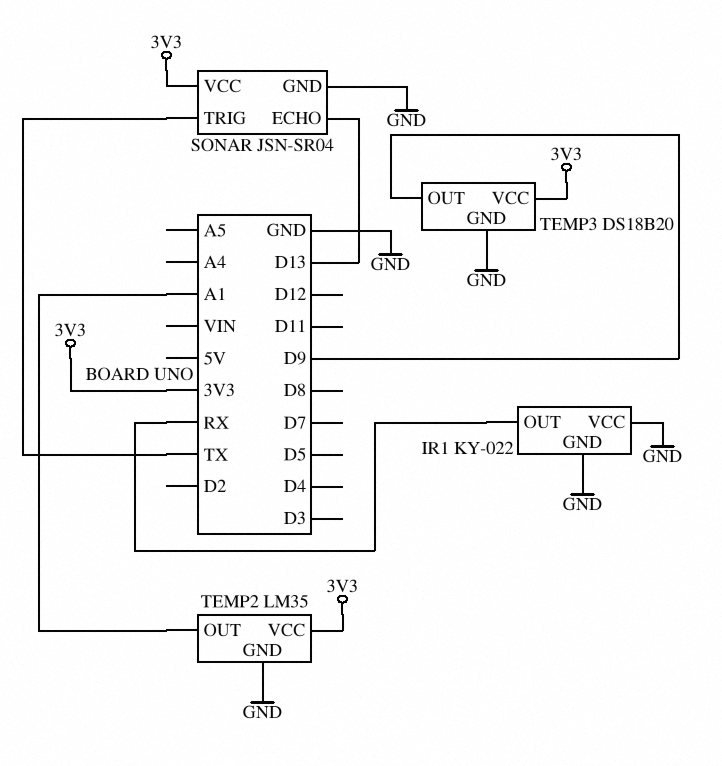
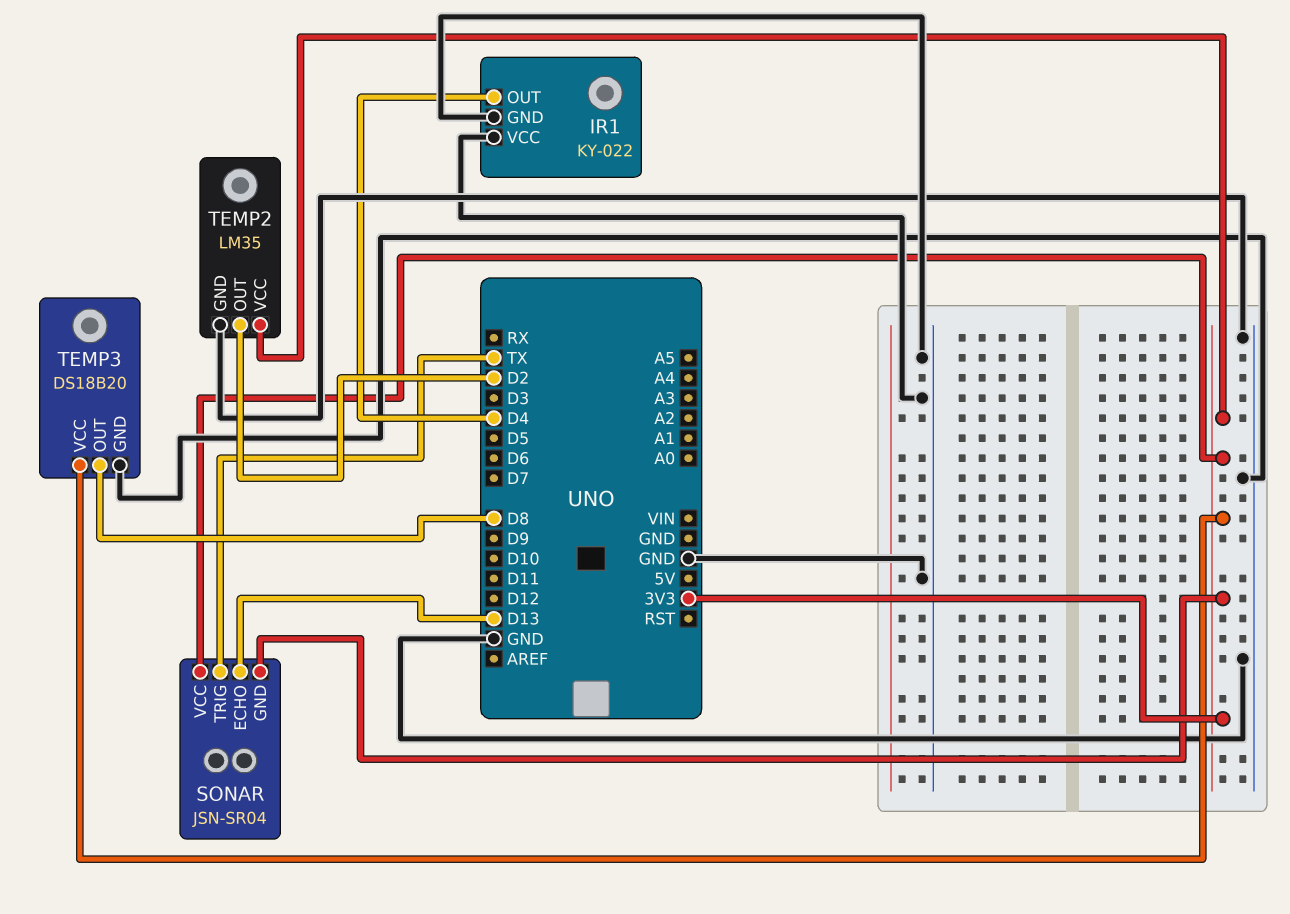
IR1 pin OUT: RX -> D4
SONAR pin GND: GND -> 3V3
TEMP2 pin OUT: A1 -> D2
TEMP3 pin OUT: D9 -> D8

